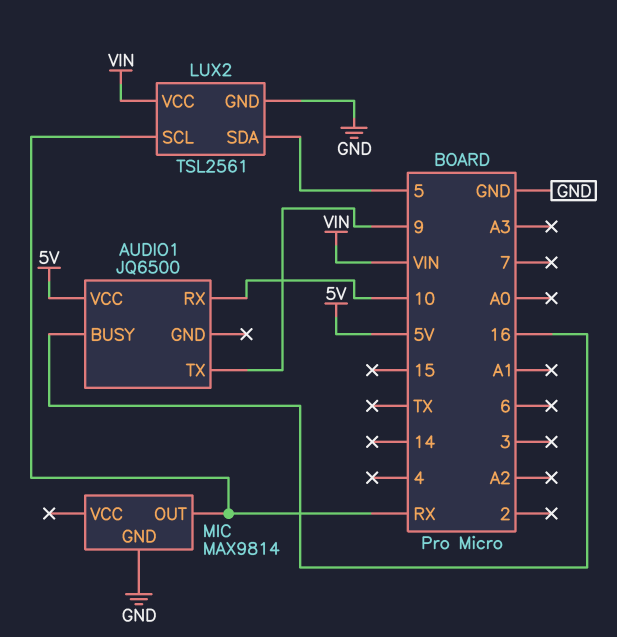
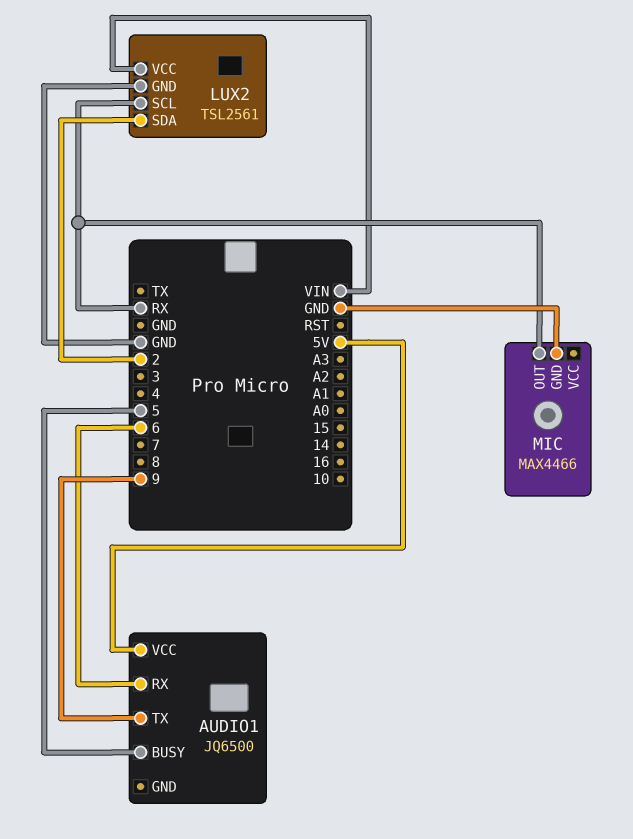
AUDIO1 pin BUSY: 16 -> 5
AUDIO1 pin RX: 10 -> 6
LUX2 pin SDA: 5 -> 2
MIC: MAX9814 -> MAX4466

